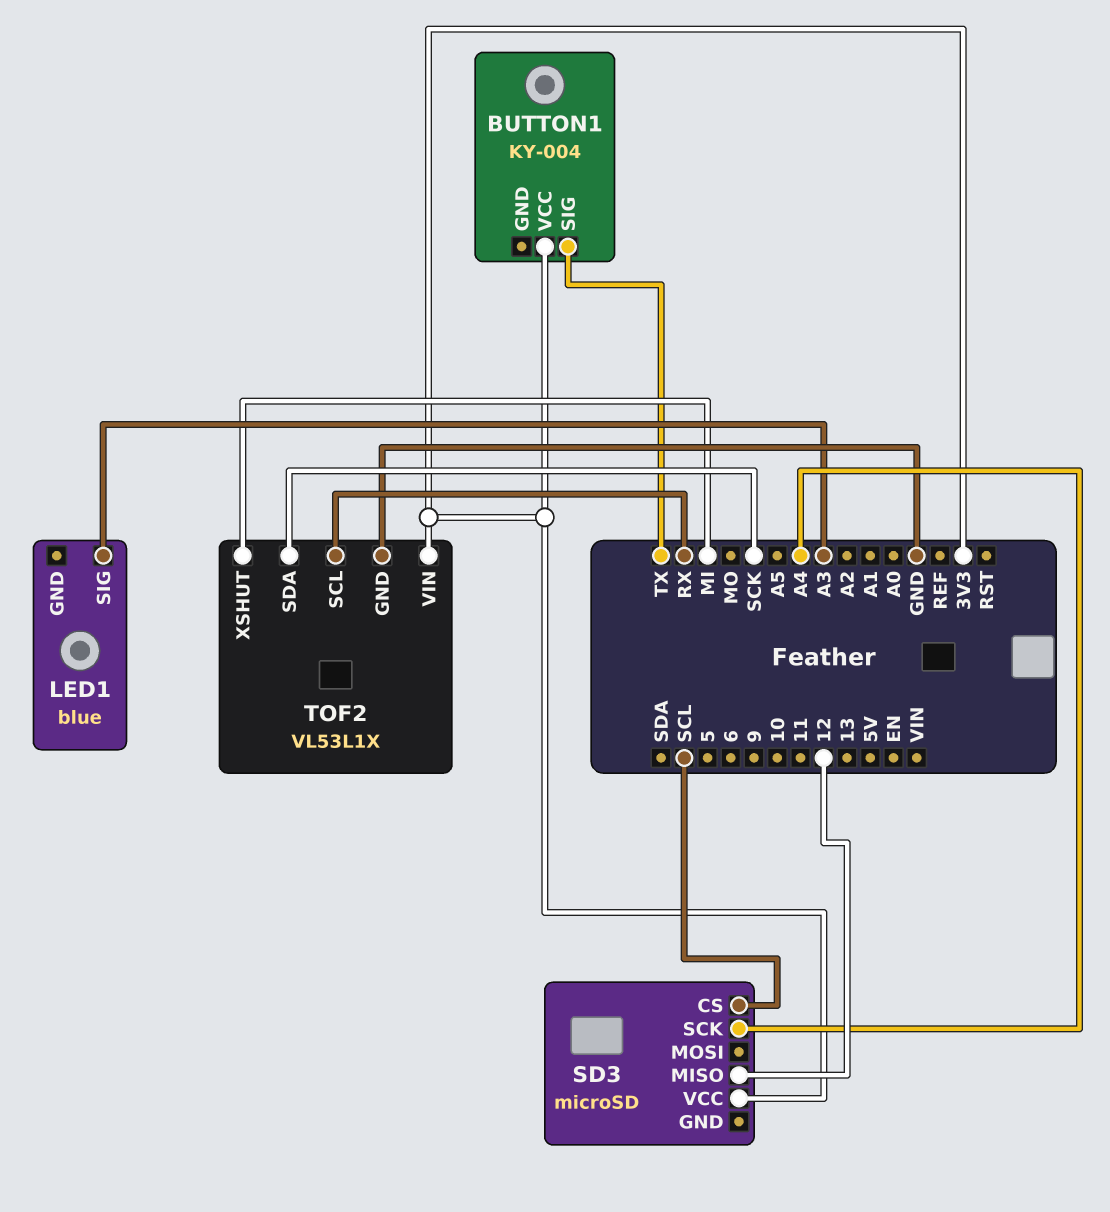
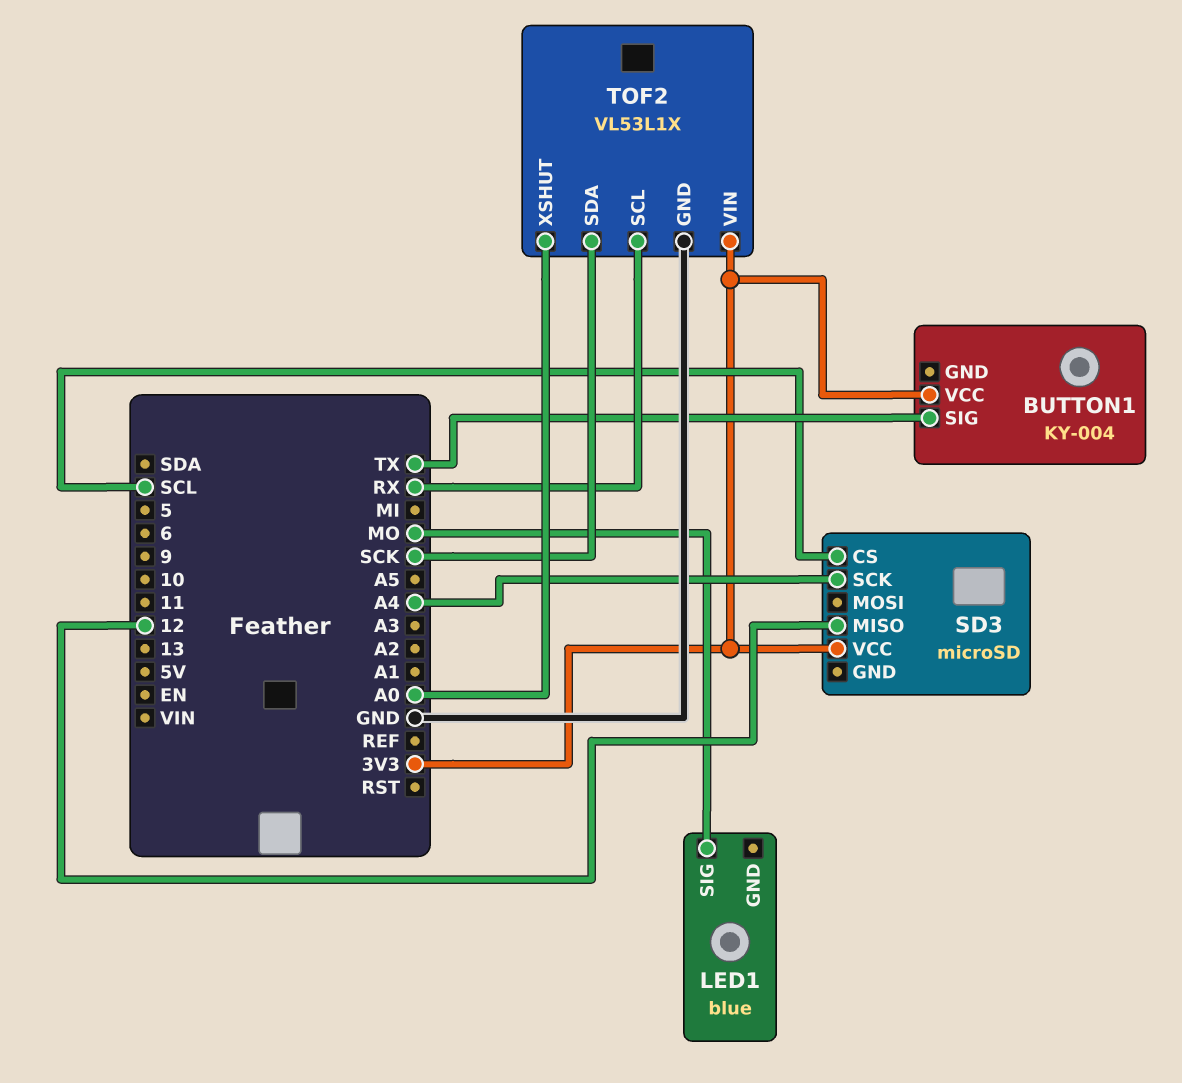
LED1 pin SIG: A3 -> MO
TOF2 pin XSHUT: MI -> A0

